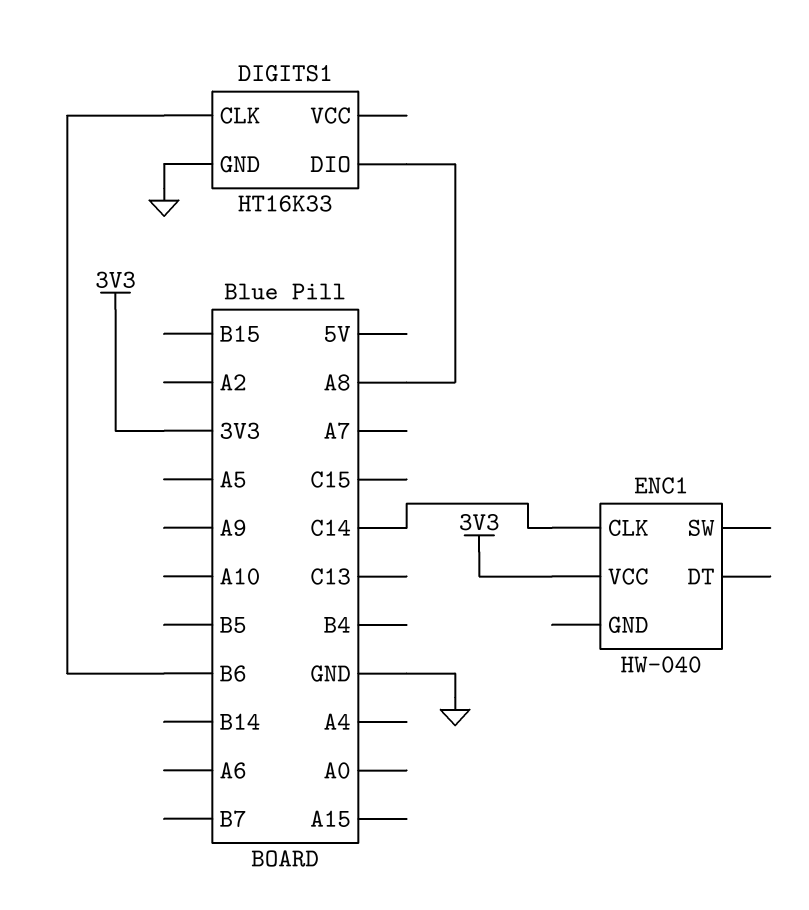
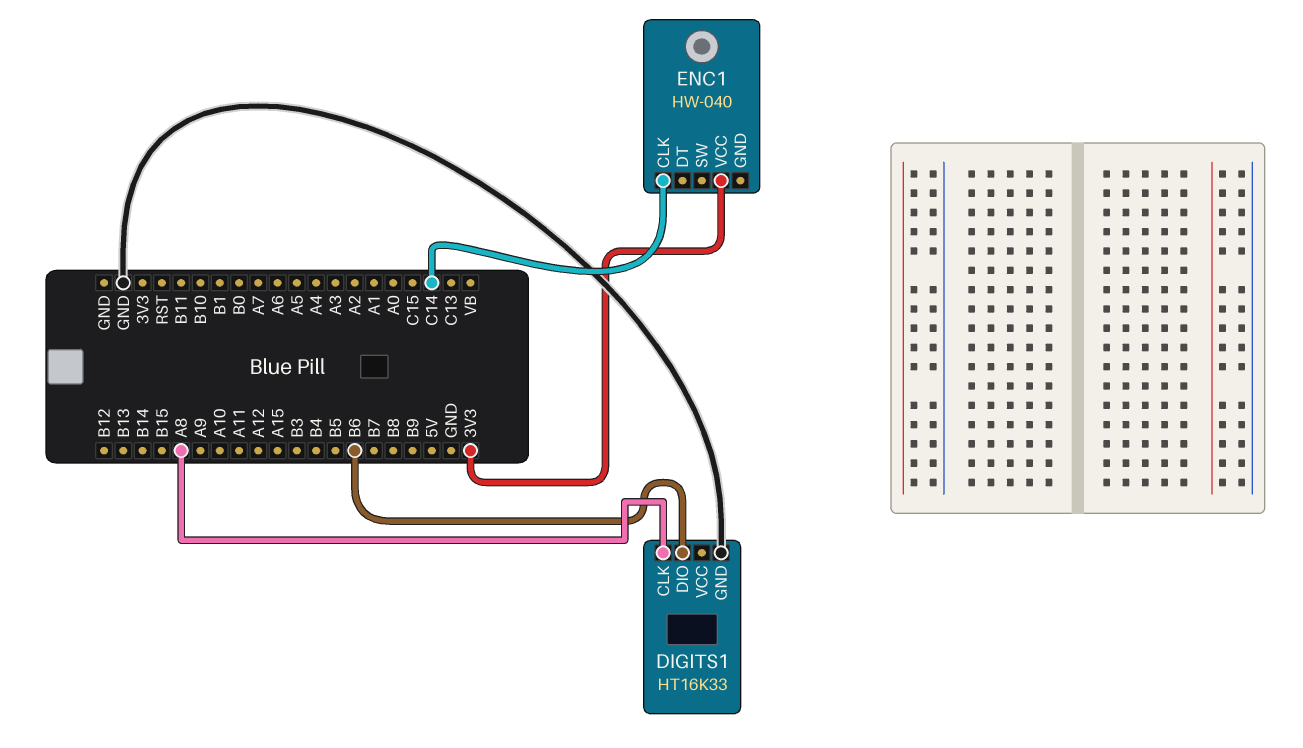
DIGITS1 pin CLK: B6 -> A8
DIGITS1 pin DIO: A8 -> B6

